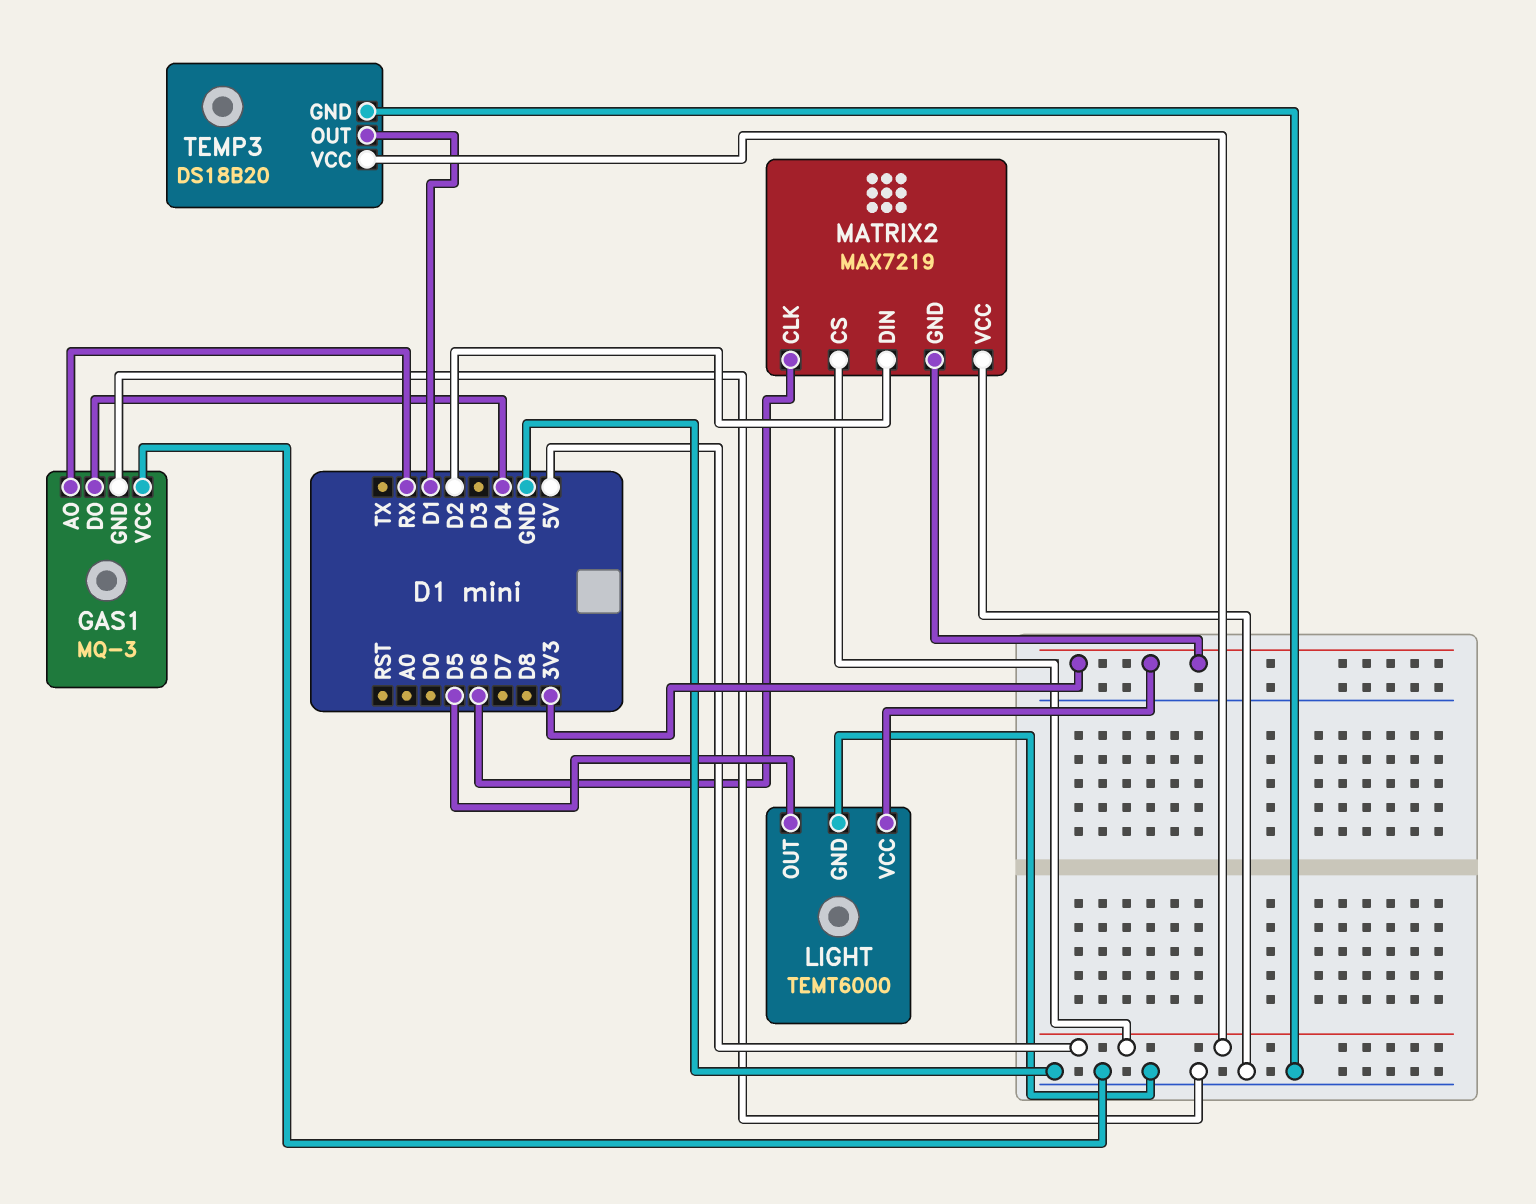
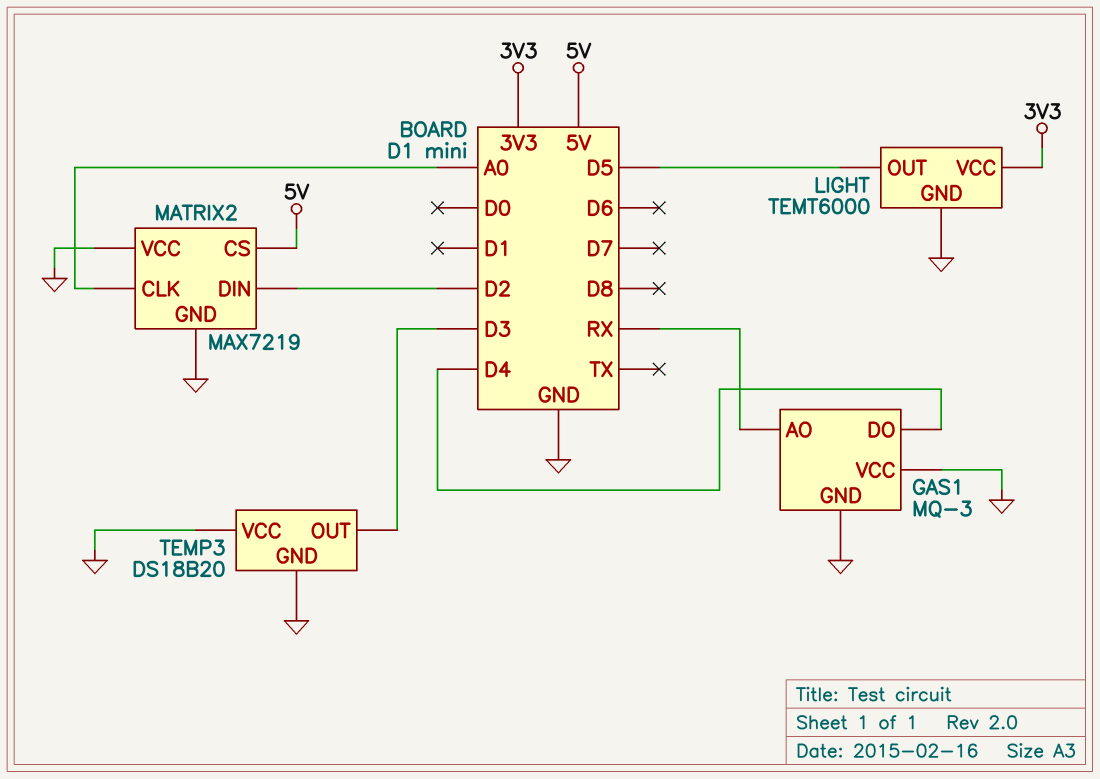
MATRIX2 pin CLK: D6 -> A0
MATRIX2 pin GND: 3V3 -> GND
TEMP3 pin OUT: D1 -> D3
TEMP3 pin VCC: 5V -> GND

